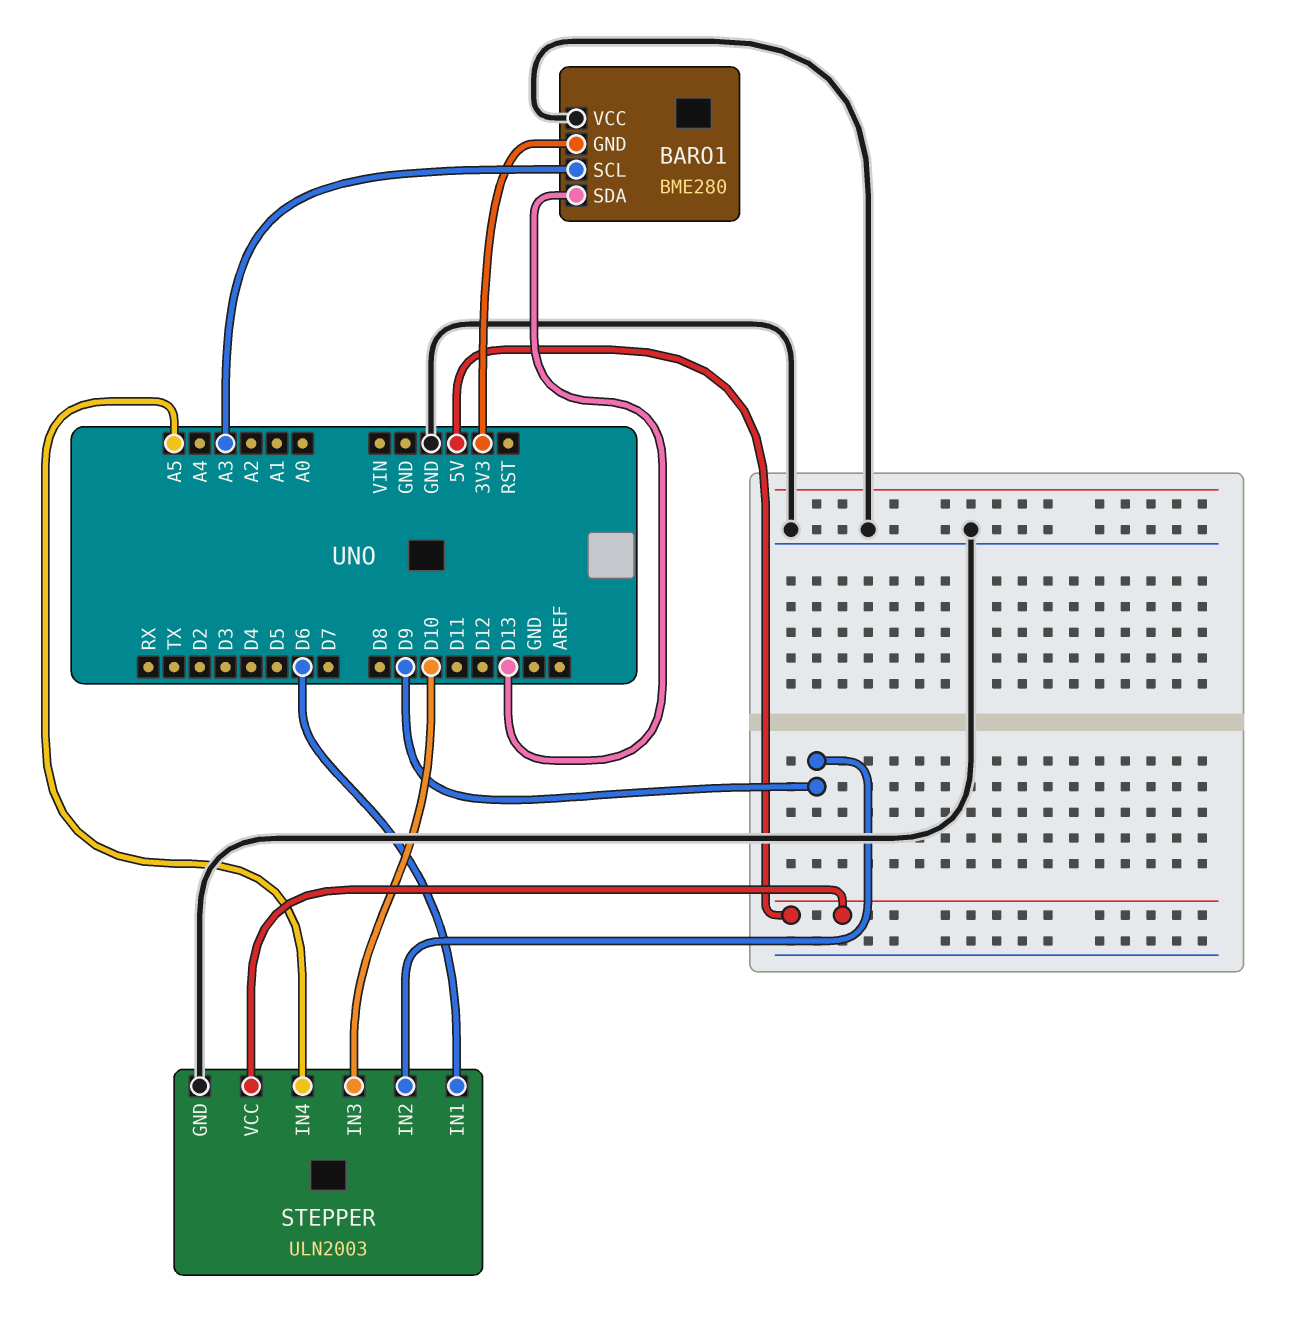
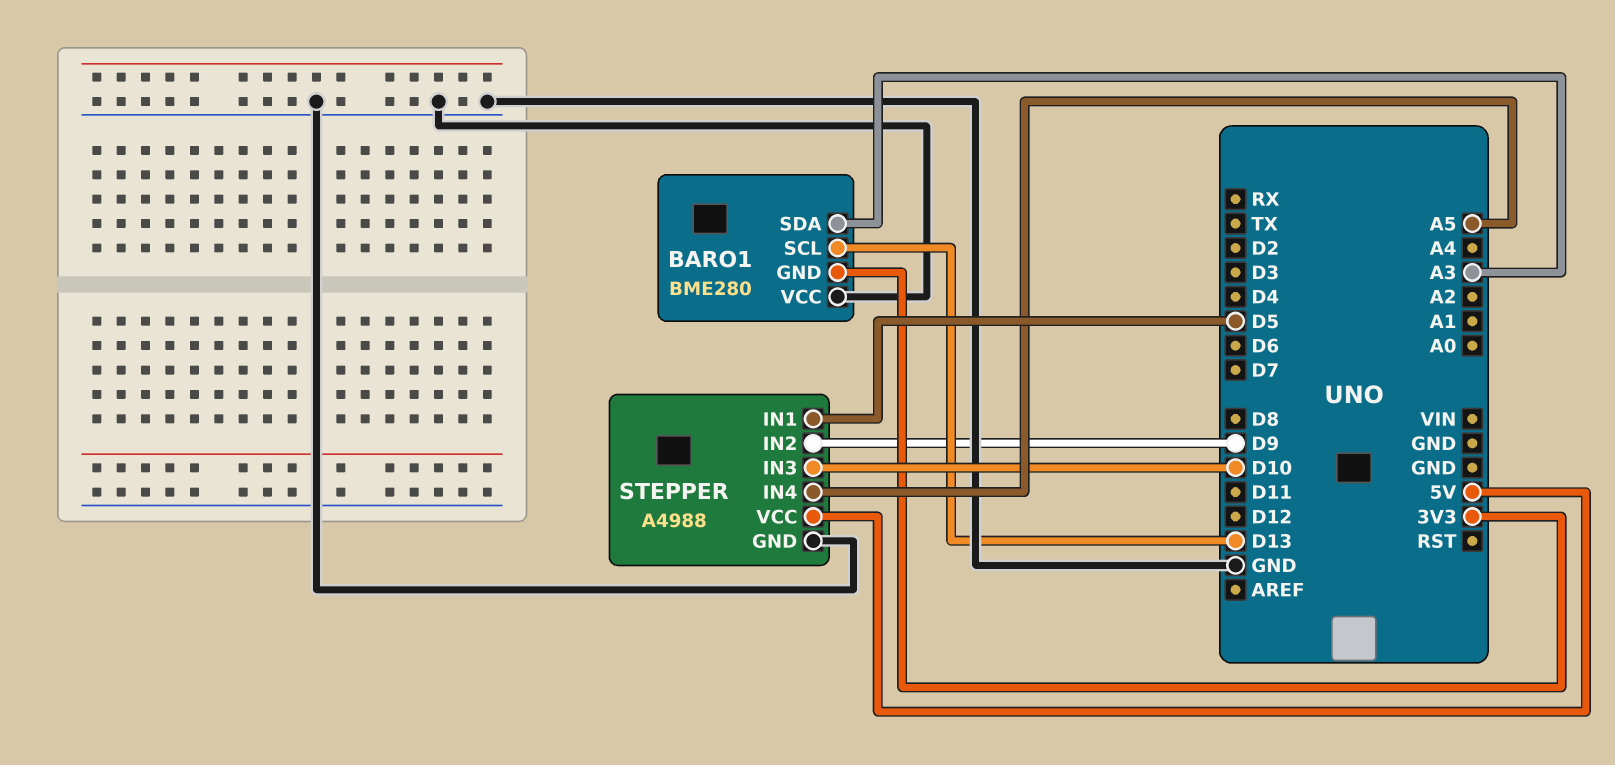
BARO1 pin SCL: A3 -> D13
BARO1 pin SDA: D13 -> A3
STEPPER: ULN2003 -> A4988
STEPPER pin IN1: D6 -> D5

